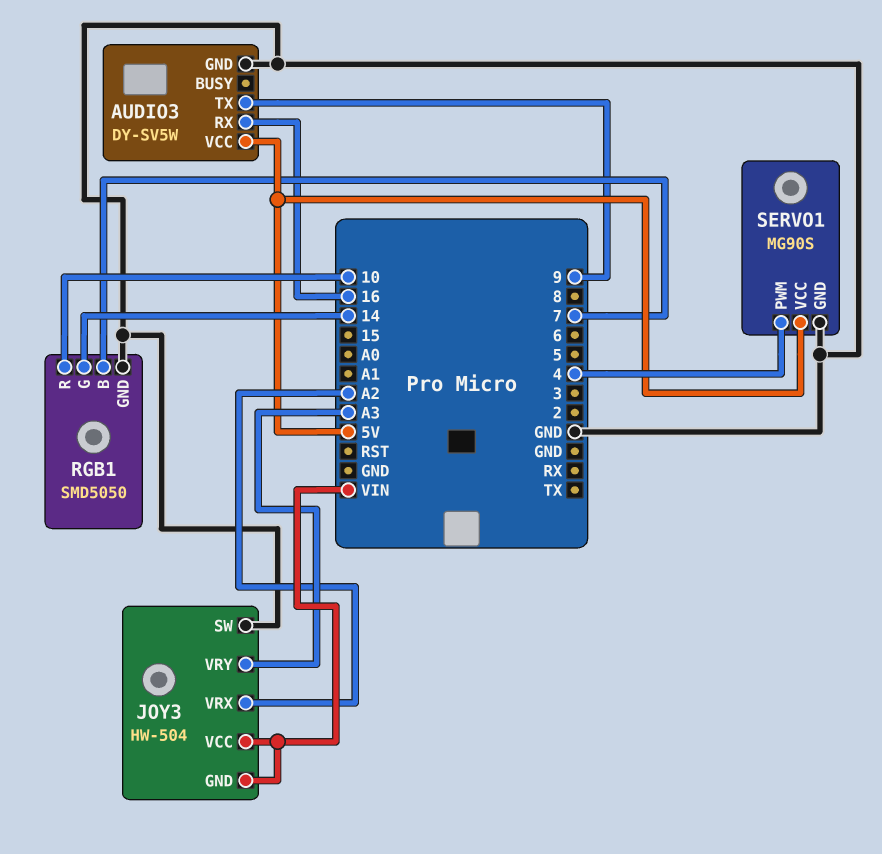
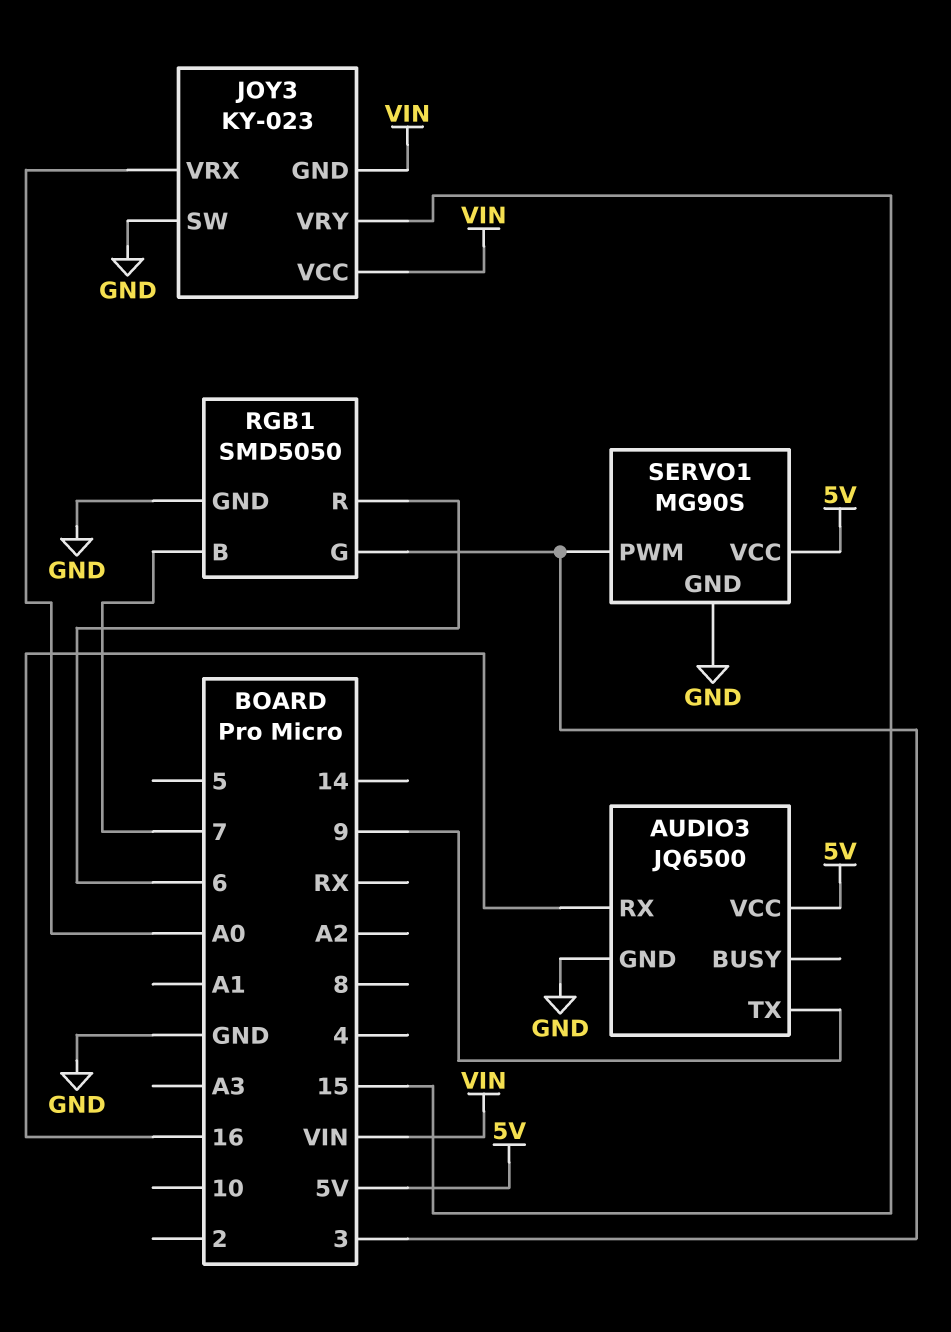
AUDIO3: DY-SV5W -> JQ6500
JOY3: HW-504 -> KY-023
JOY3 pin VRX: A2 -> A0
JOY3 pin VRY: A3 -> 15
RGB1 pin G: 14 -> 3
RGB1 pin R: 10 -> 6
SERVO1 pin PWM: 4 -> 3

